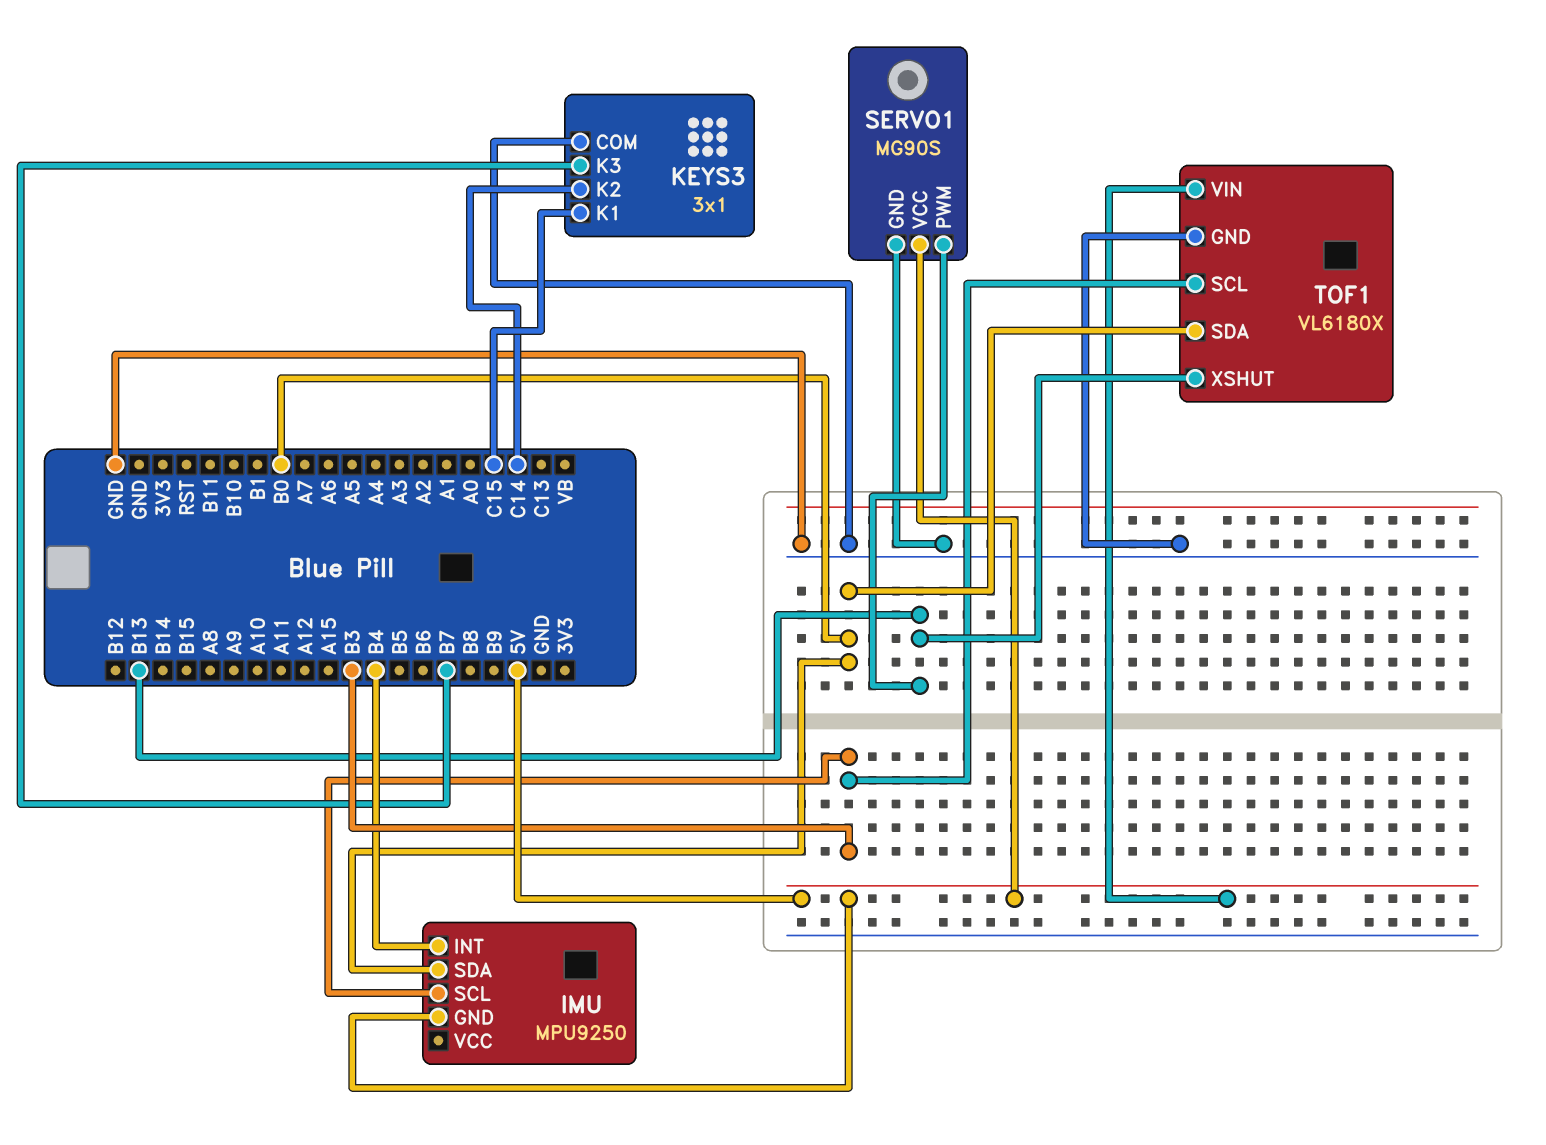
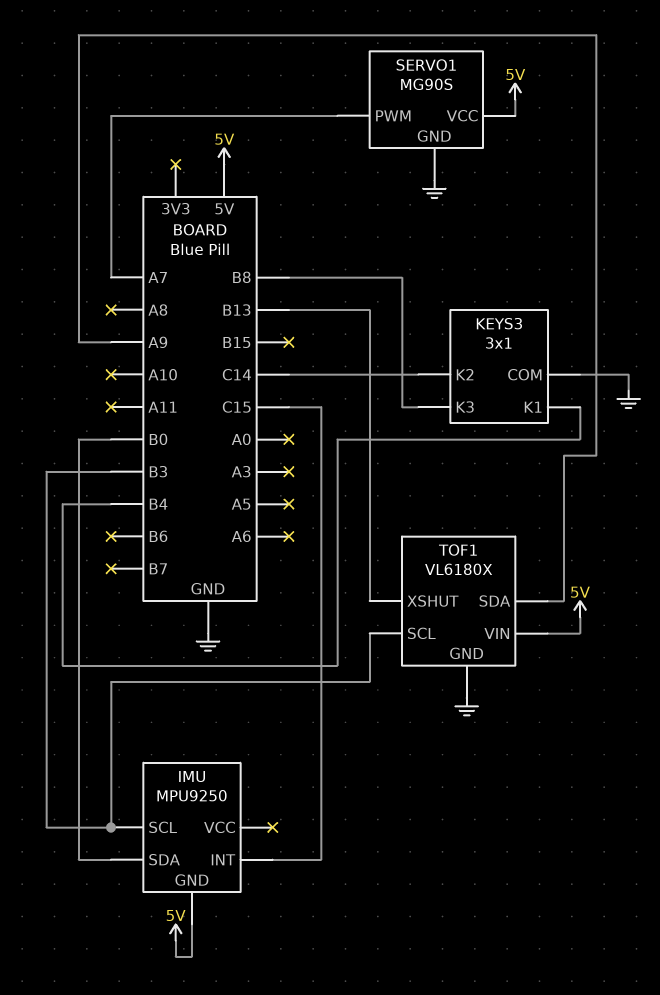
IMU pin INT: B4 -> C15
KEYS3 pin K1: C15 -> B4
KEYS3 pin K3: B7 -> B8
SERVO1 pin PWM: B13 -> A7
TOF1 pin SDA: B0 -> A9

